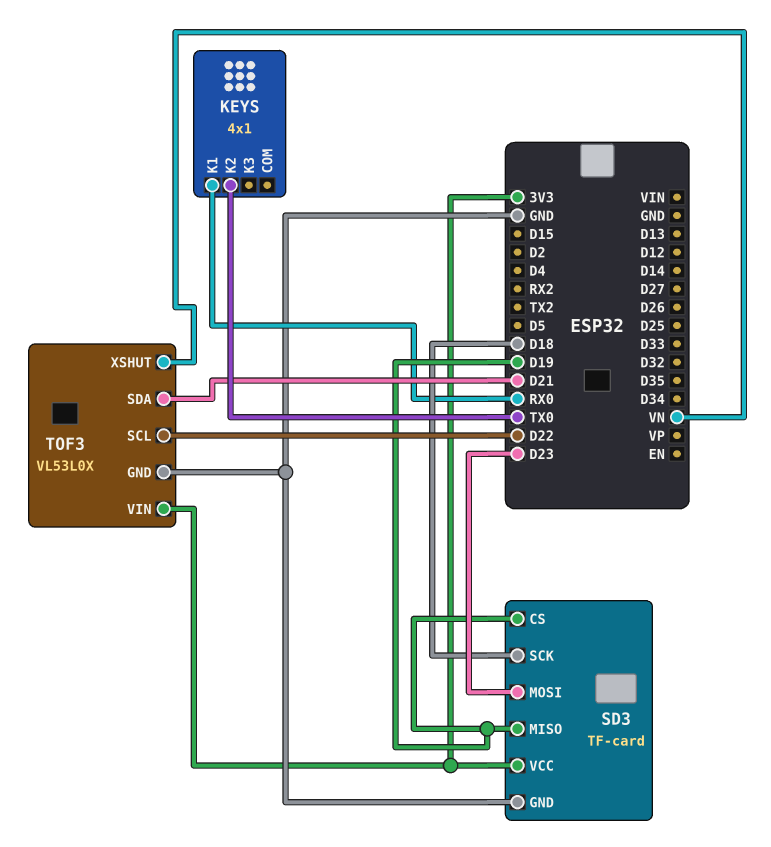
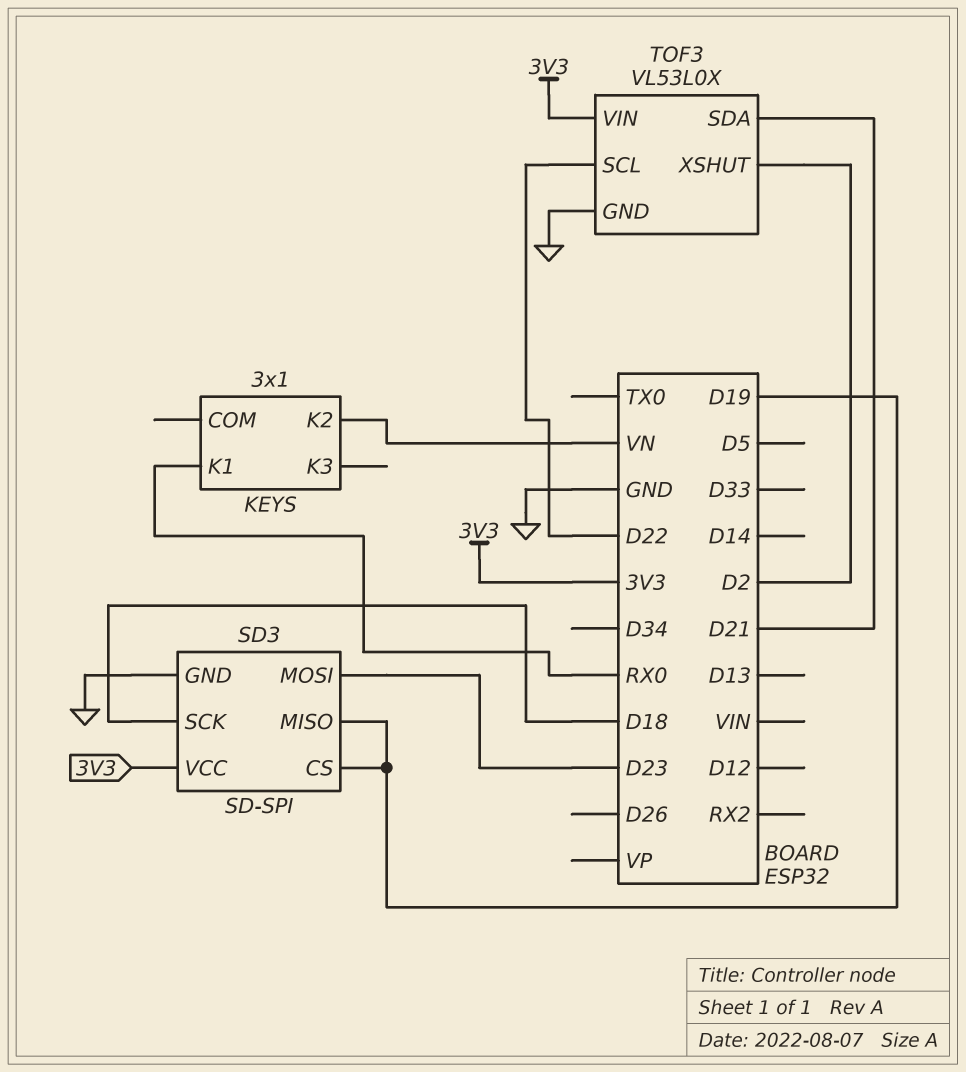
KEYS: 4x1 -> 3x1
KEYS pin K2: TX0 -> VN
SD3: TF-card -> SD-SPI
TOF3 pin XSHUT: VN -> D2

